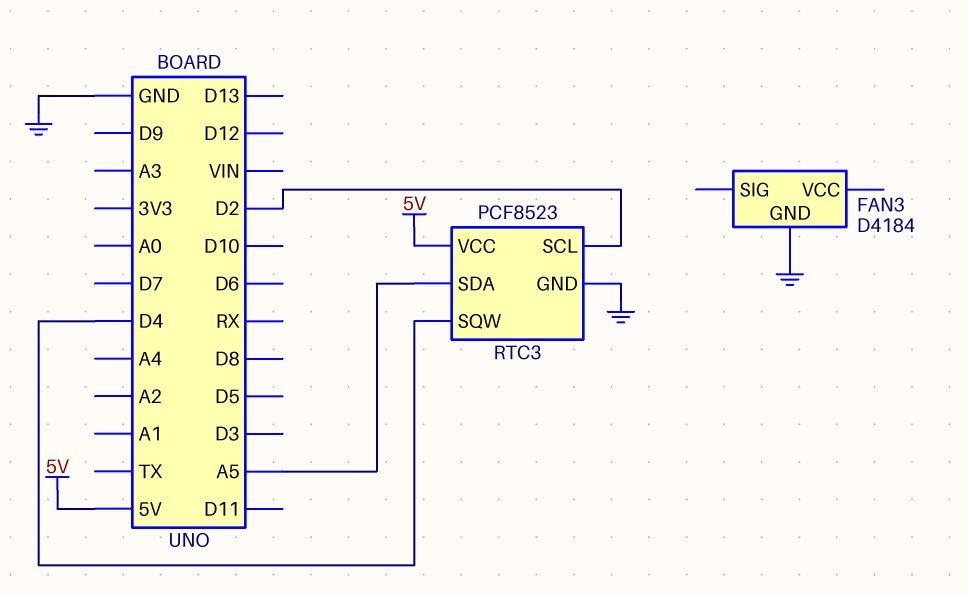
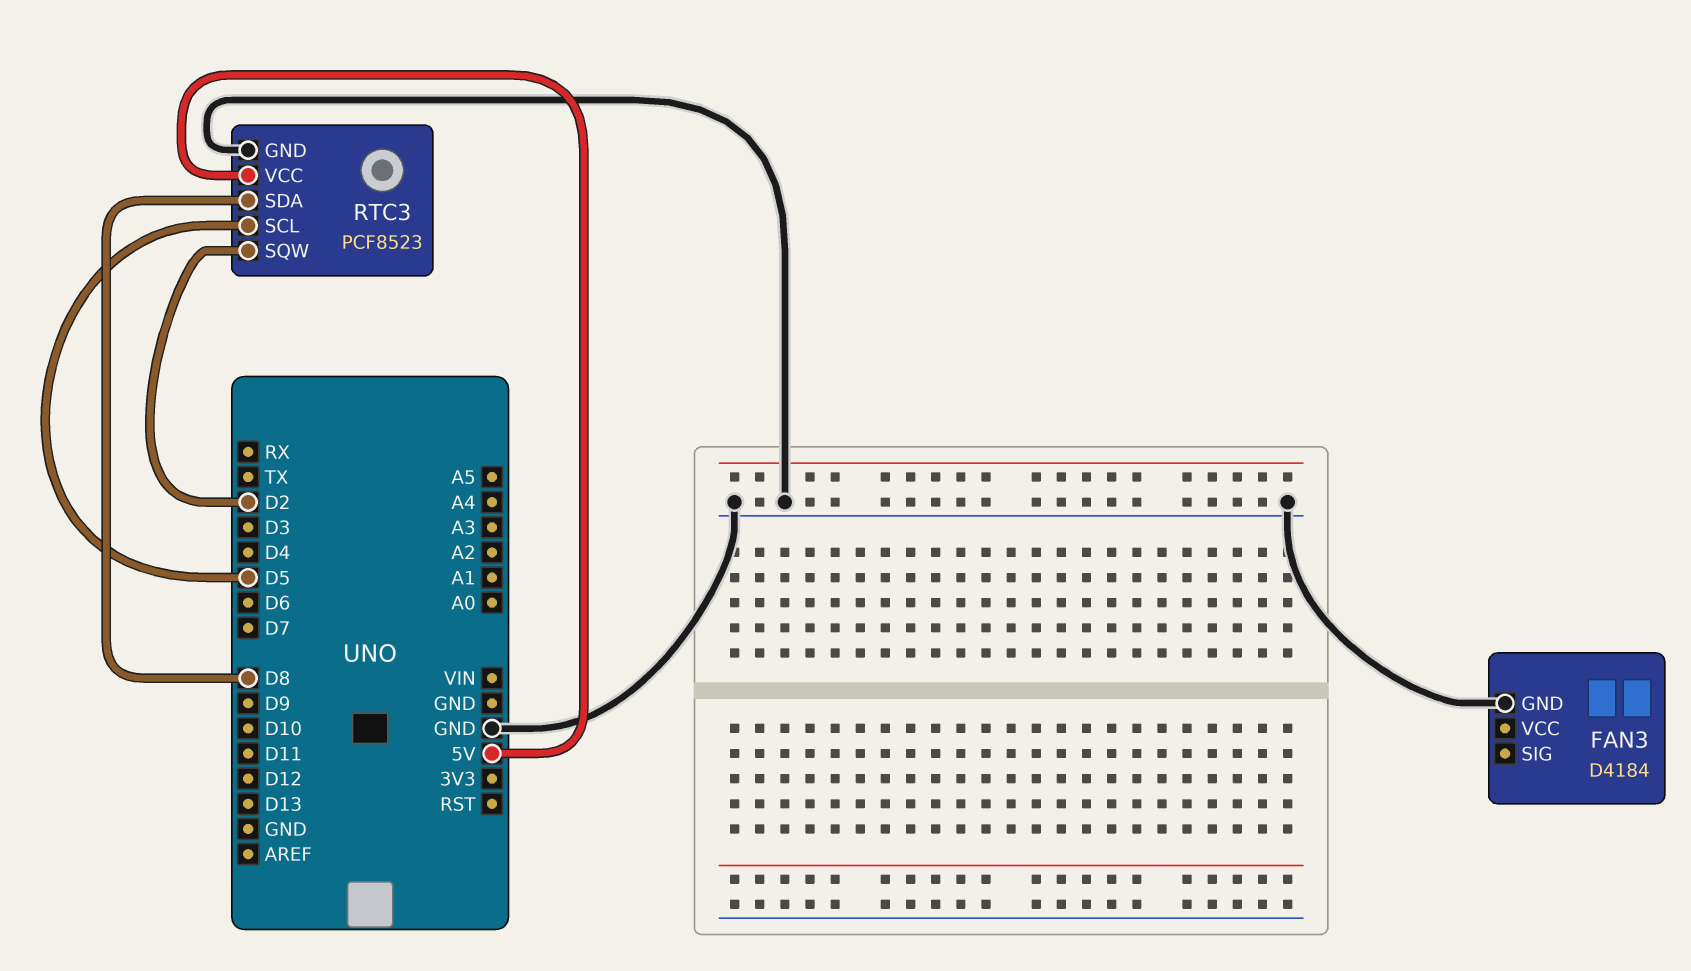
RTC3 pin SCL: D2 -> D5
RTC3 pin SDA: A5 -> D8
RTC3 pin SQW: D4 -> D2

